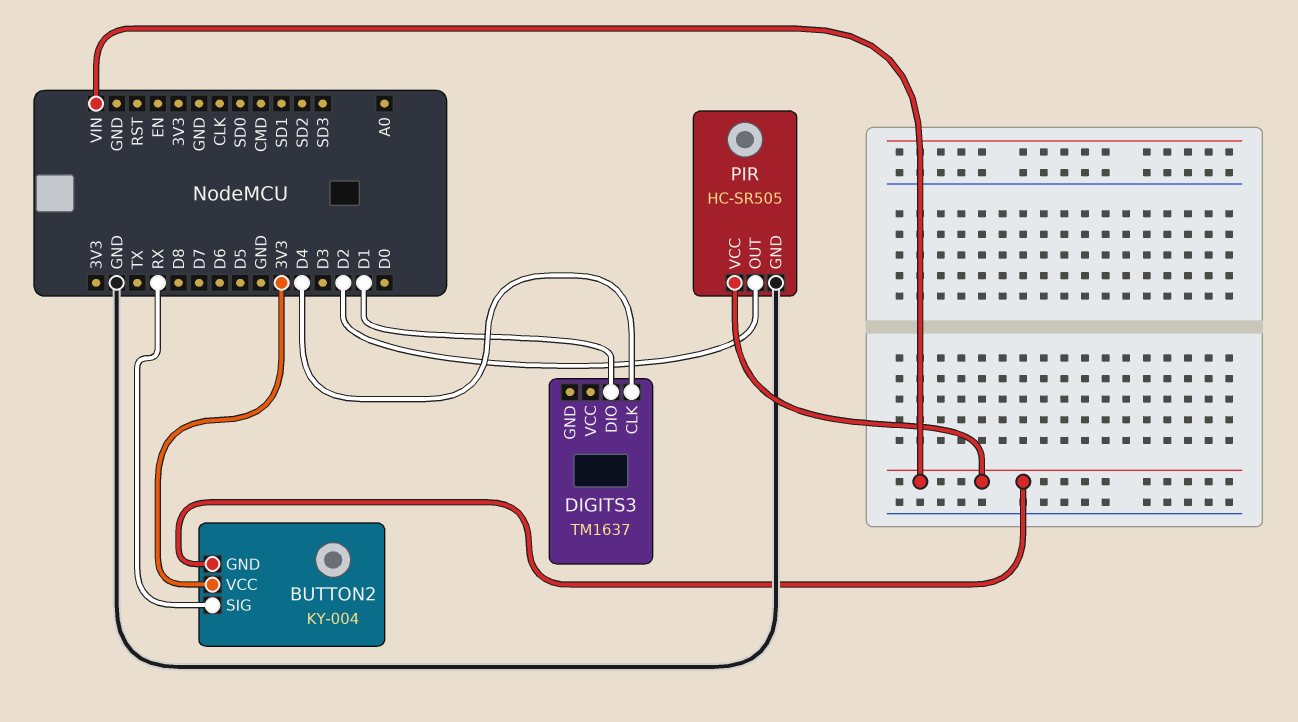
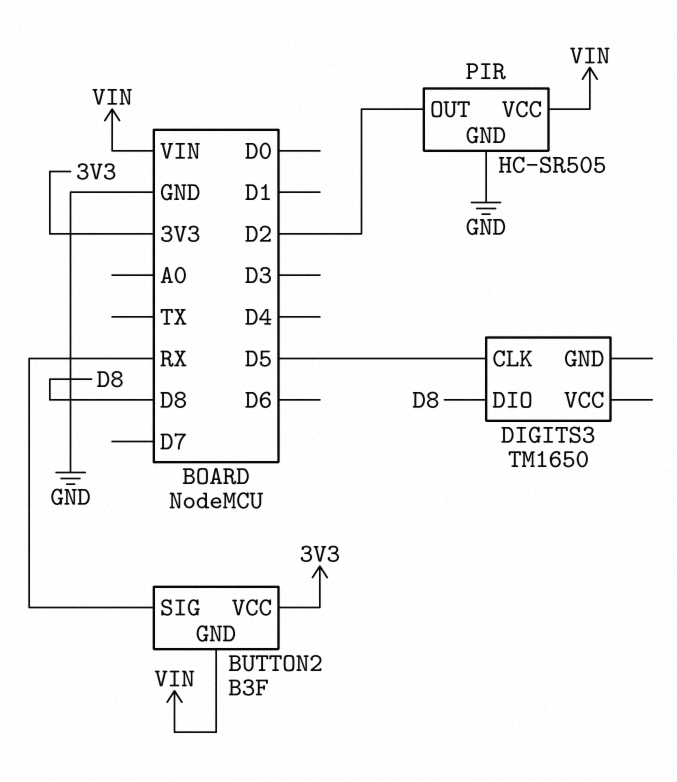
BUTTON2: KY-004 -> B3F
DIGITS3: TM1637 -> TM1650
DIGITS3 pin CLK: D4 -> D5
DIGITS3 pin DIO: D1 -> D8

